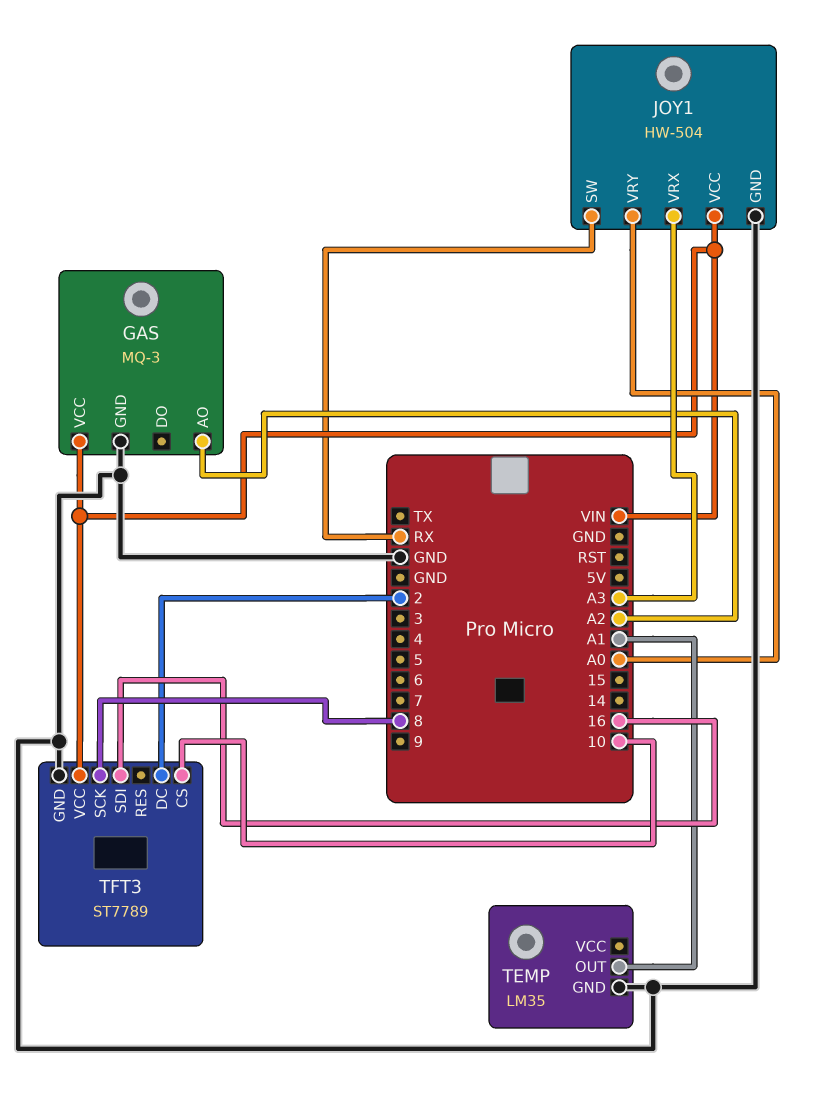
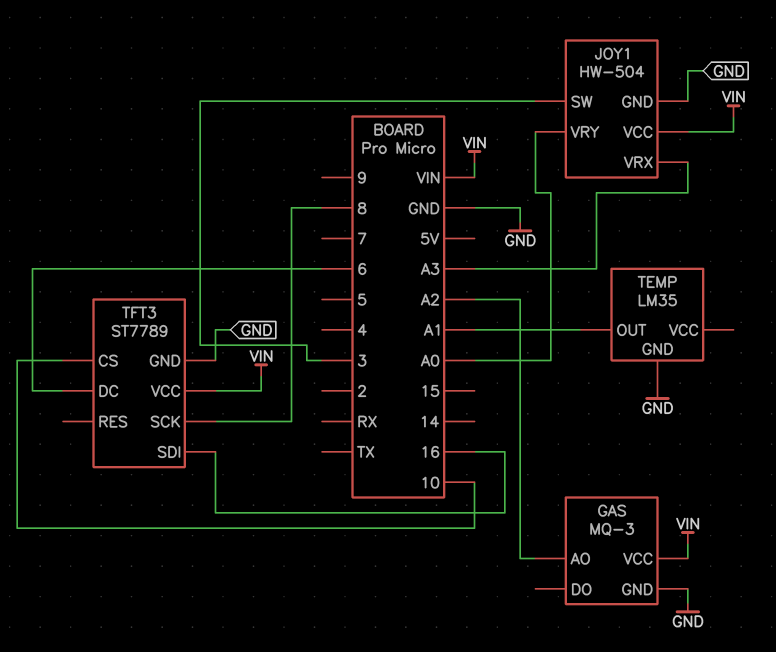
JOY1 pin SW: RX -> 3
TFT3 pin DC: 2 -> 6

